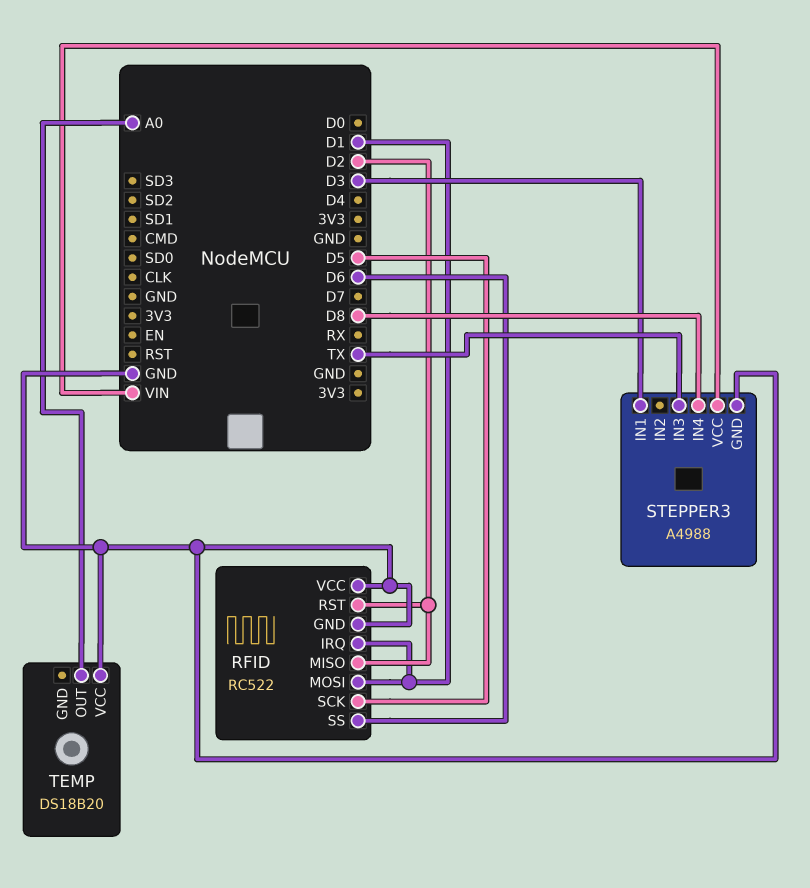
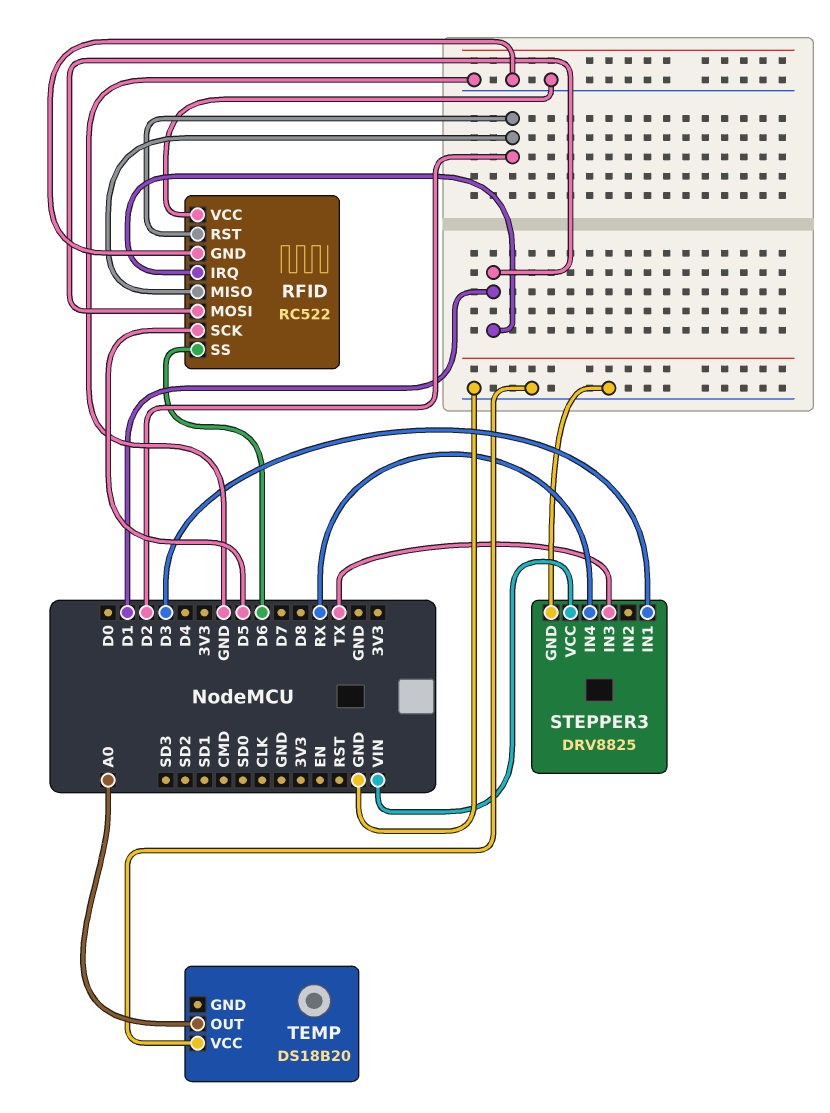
STEPPER3: A4988 -> DRV8825
STEPPER3 pin IN4: D8 -> RX

